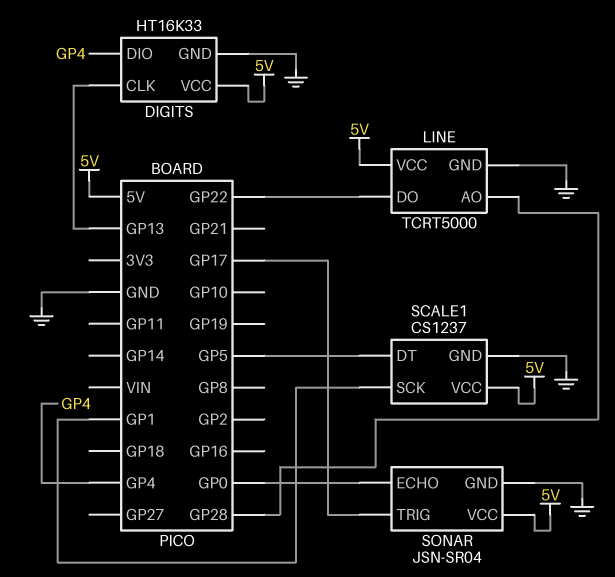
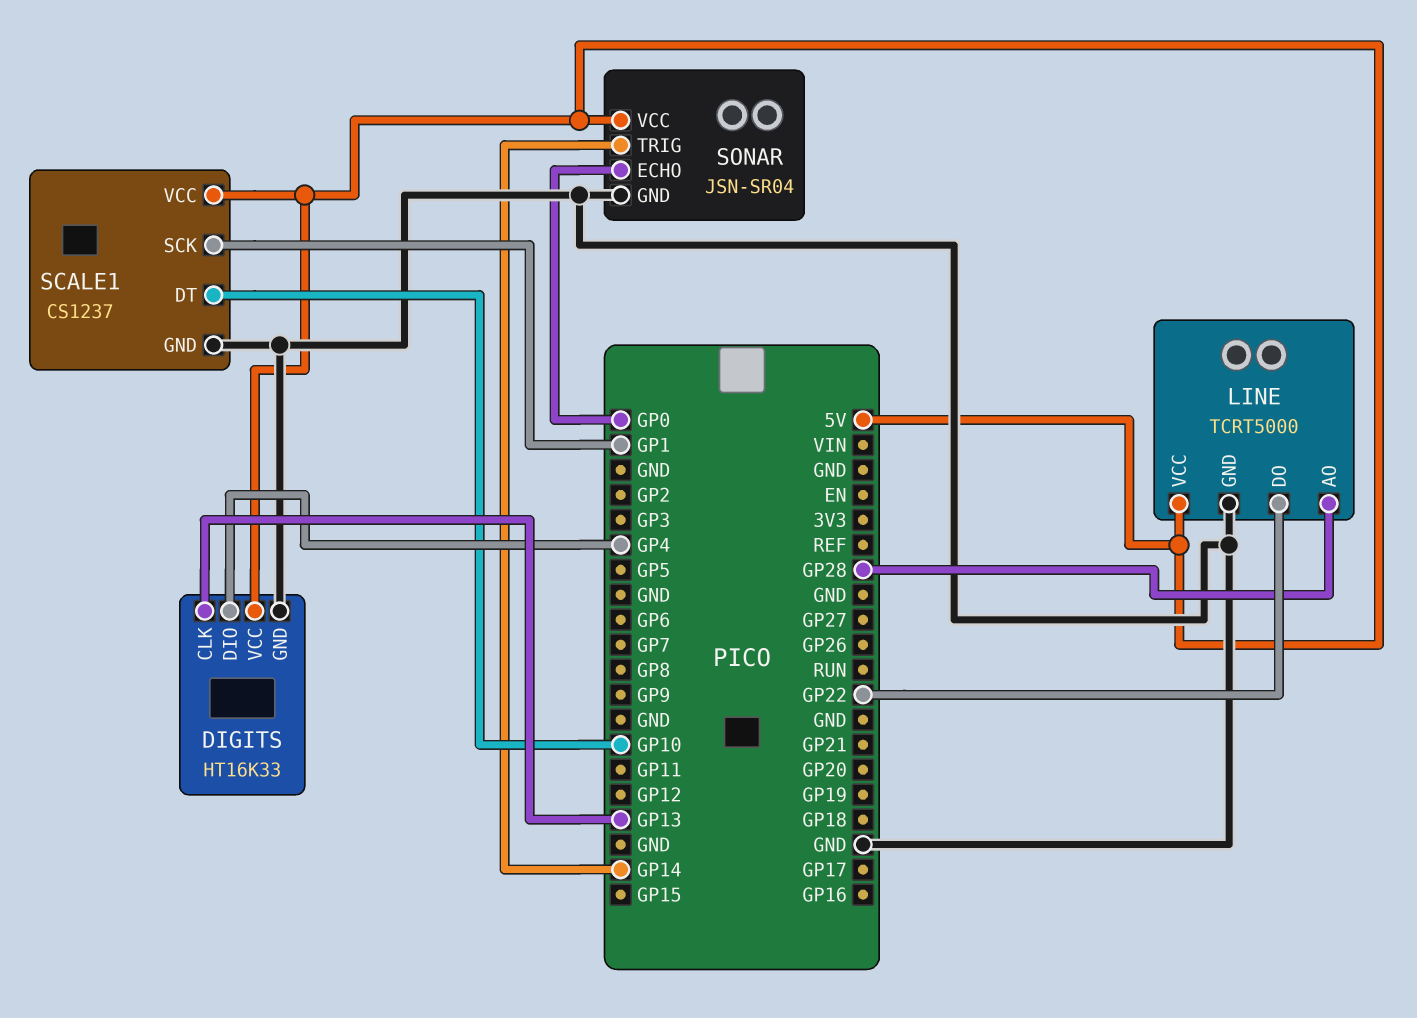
SCALE1 pin DT: GP5 -> GP10
SONAR pin TRIG: GP17 -> GP14

